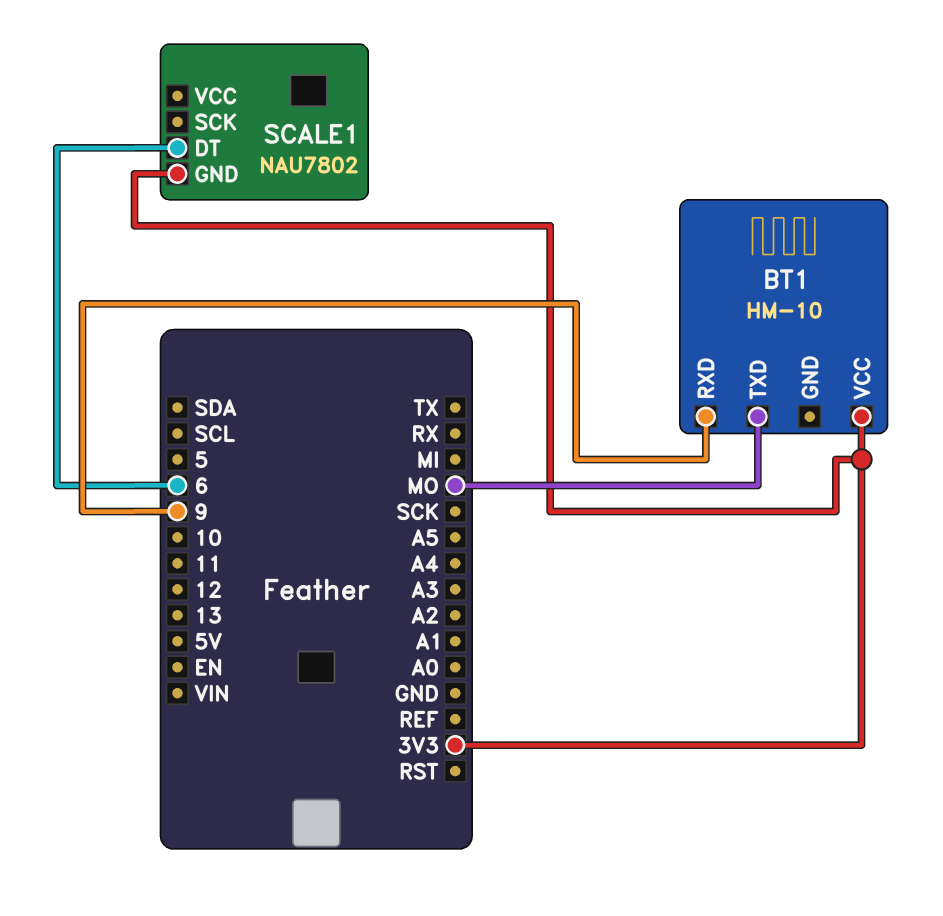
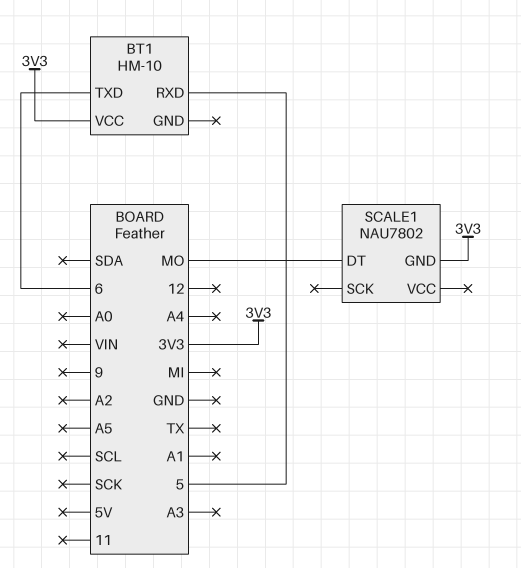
BT1 pin RXD: 9 -> 5
BT1 pin TXD: MO -> 6
SCALE1 pin DT: 6 -> MO

